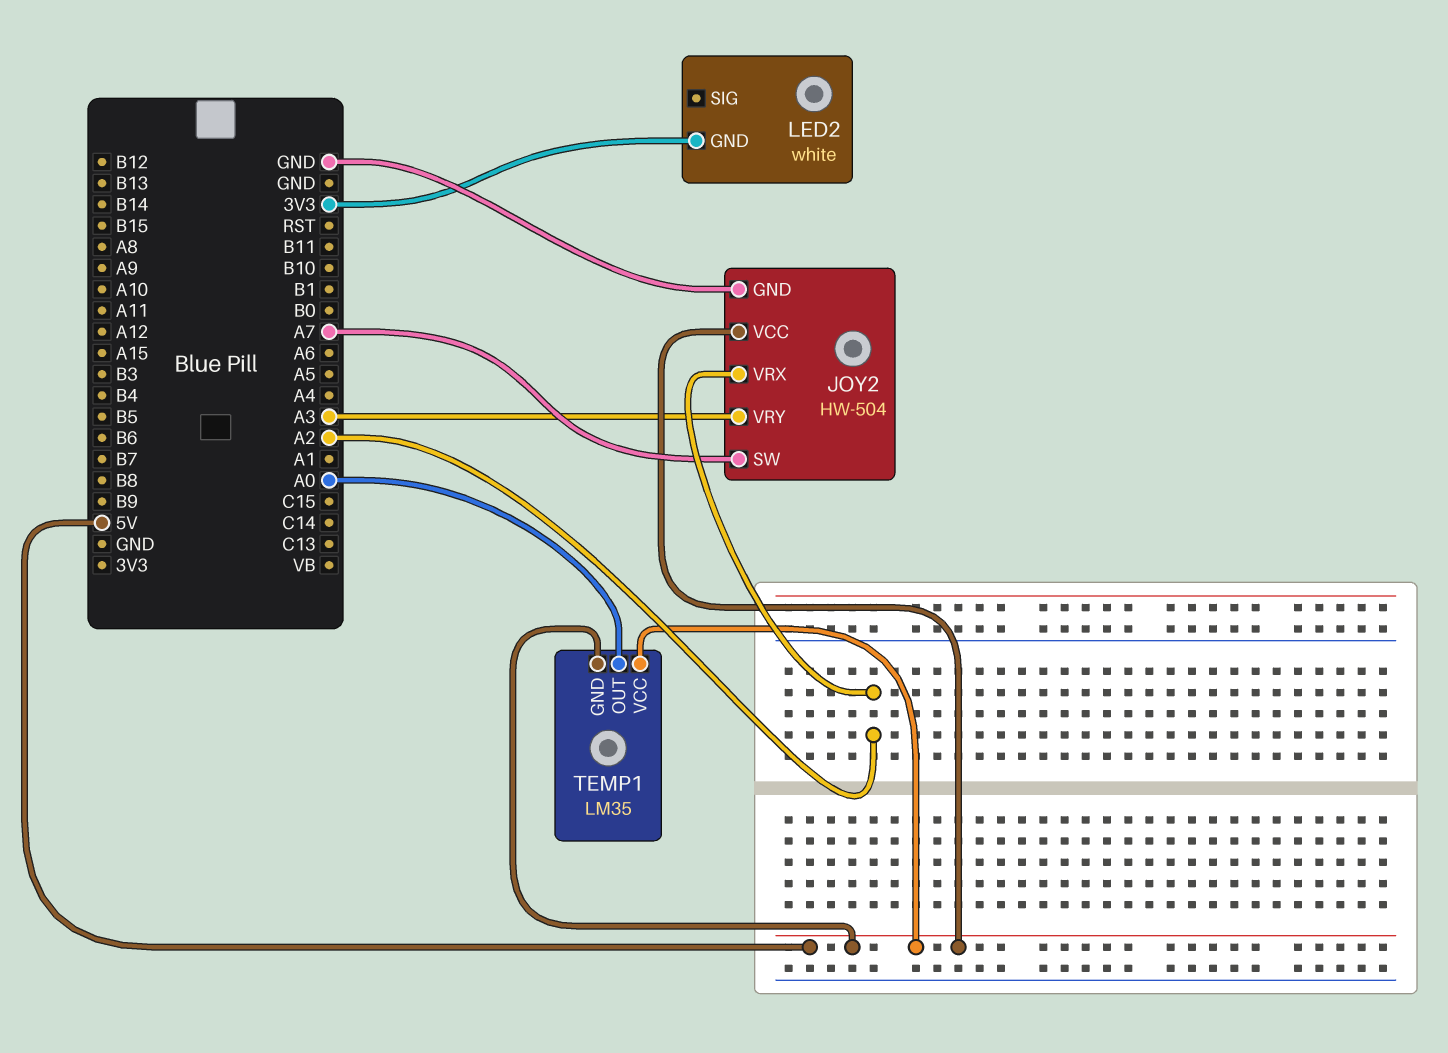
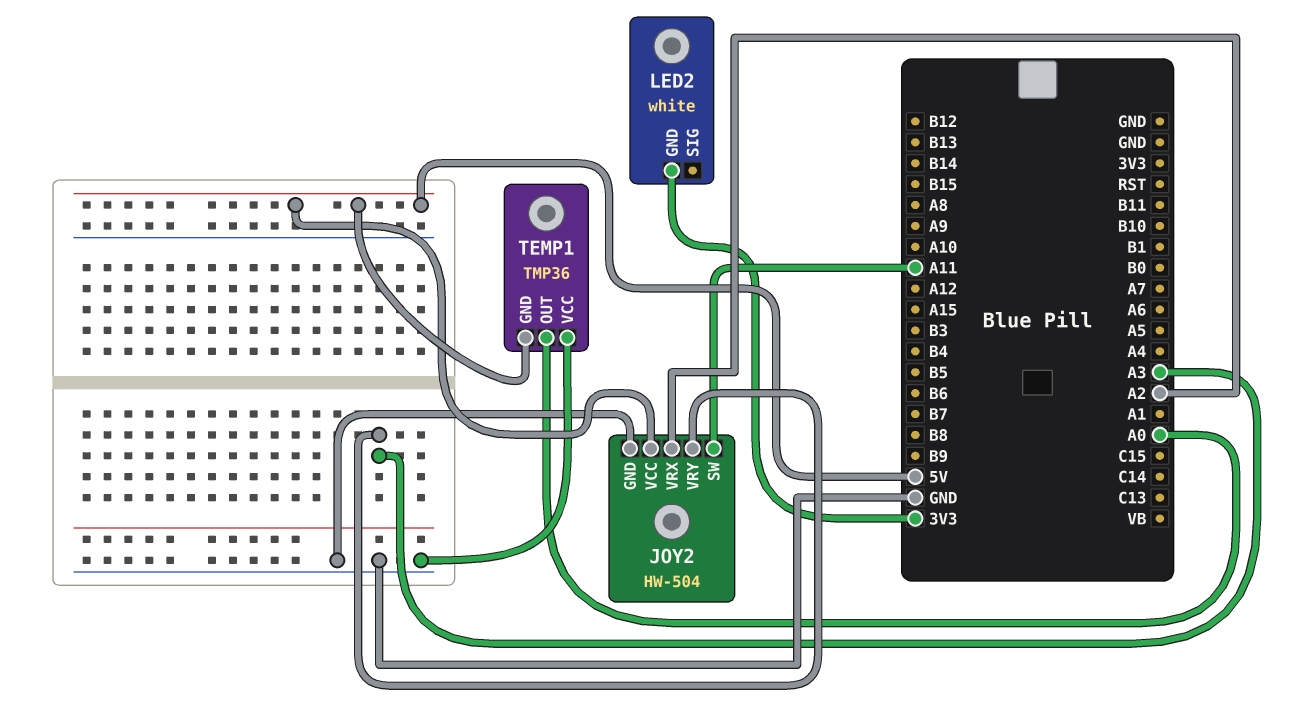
JOY2 pin SW: A7 -> A11
TEMP1: LM35 -> TMP36
TEMP1 pin VCC: 5V -> GND

